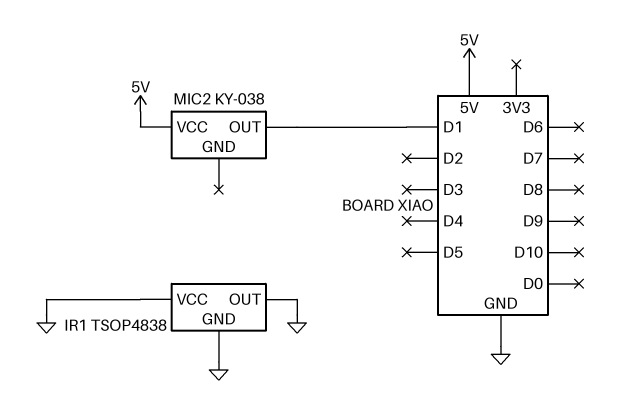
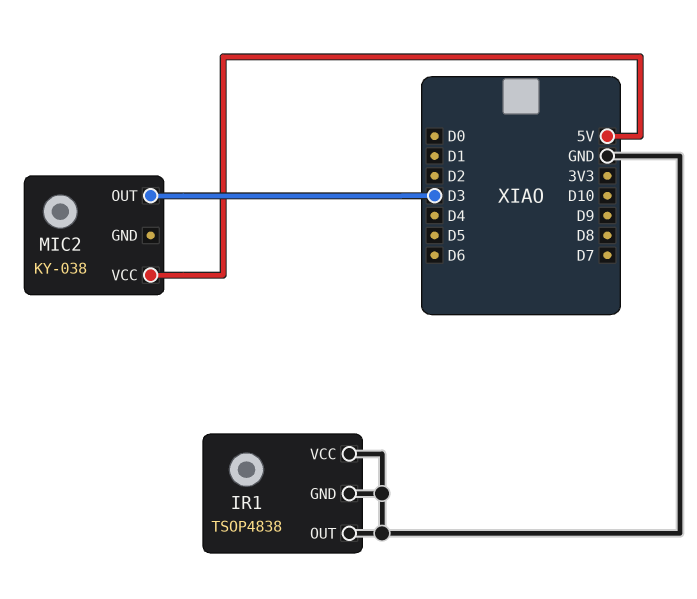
MIC2 pin OUT: D1 -> D3

